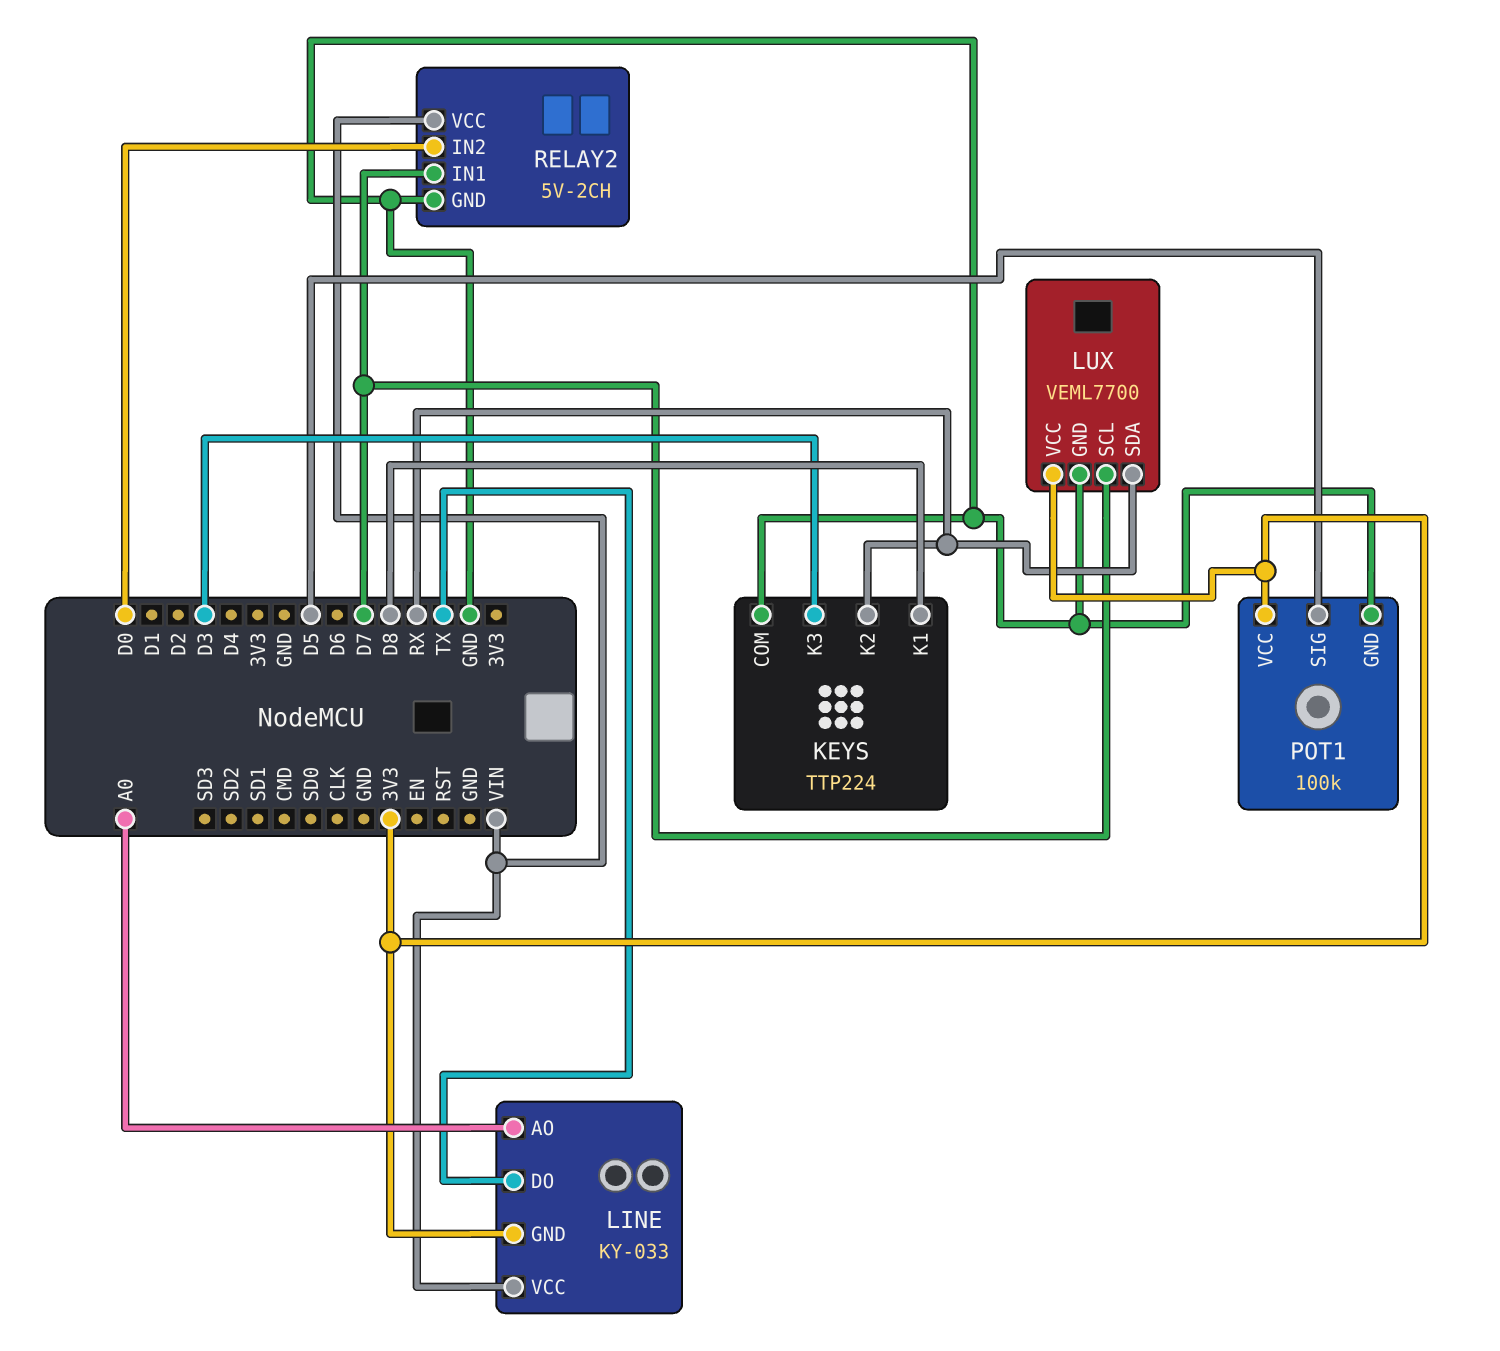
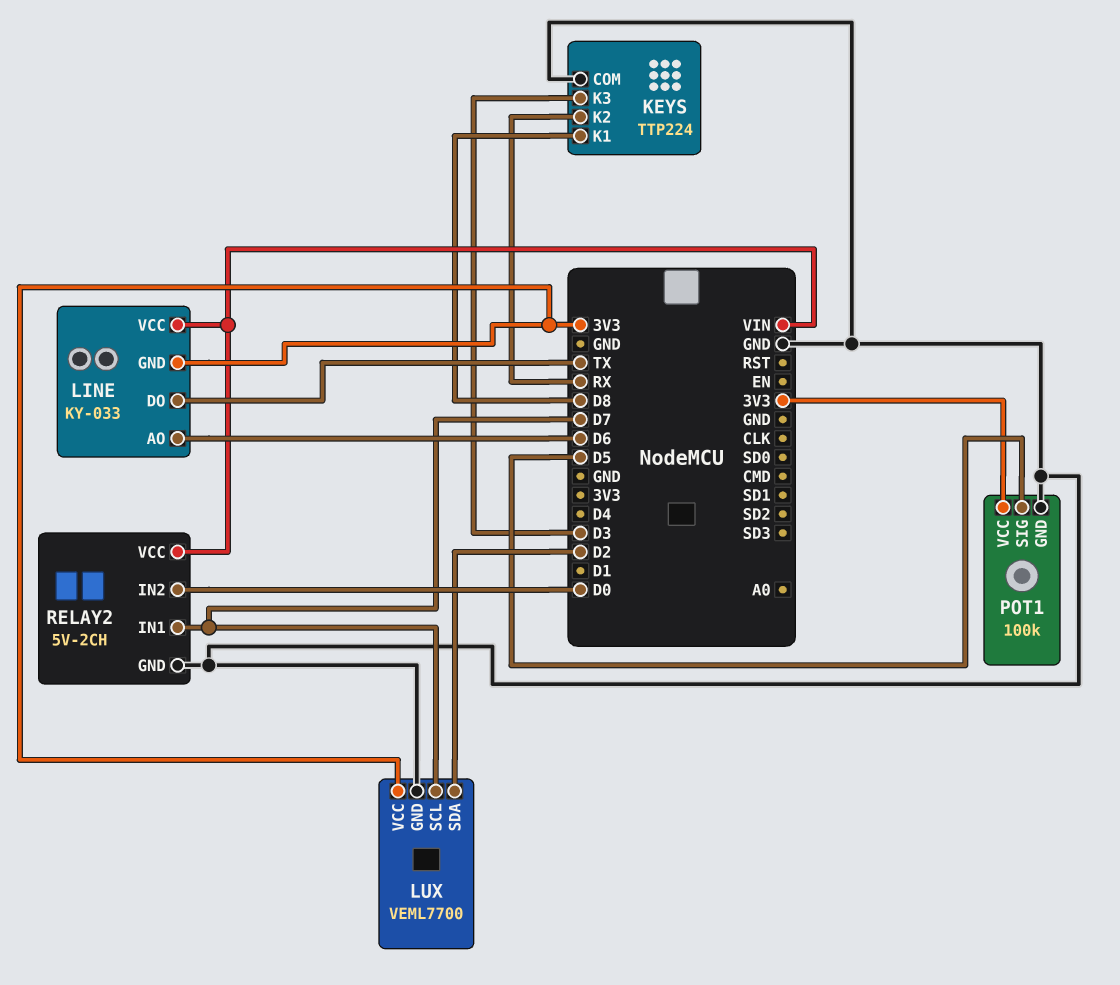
LINE pin AO: A0 -> D6
LUX pin SDA: RX -> D2

